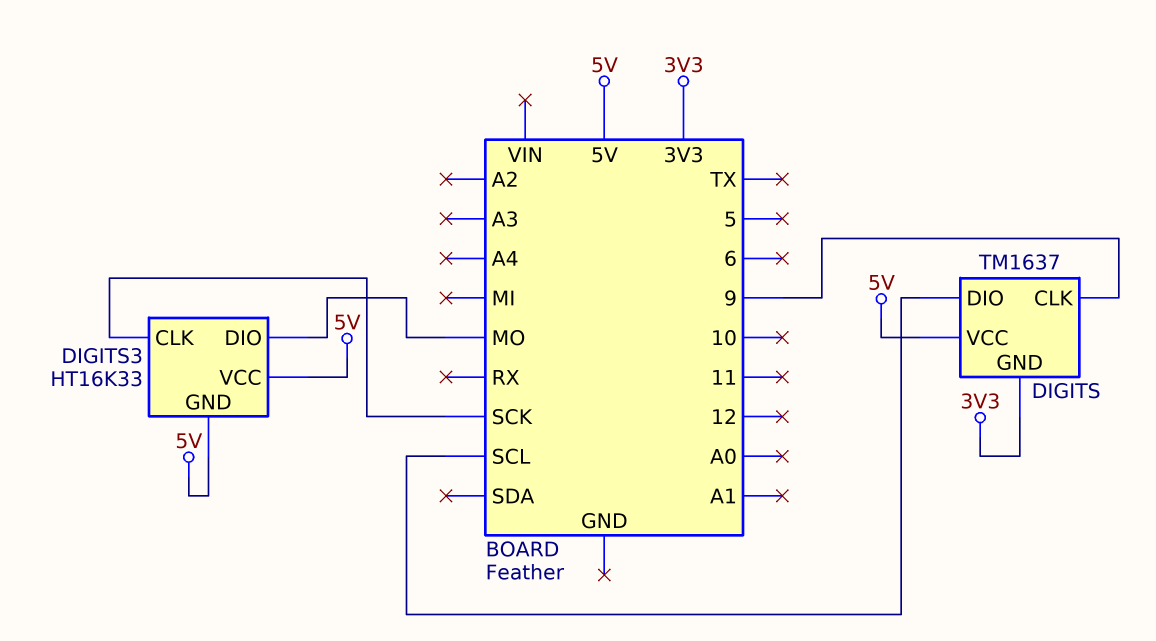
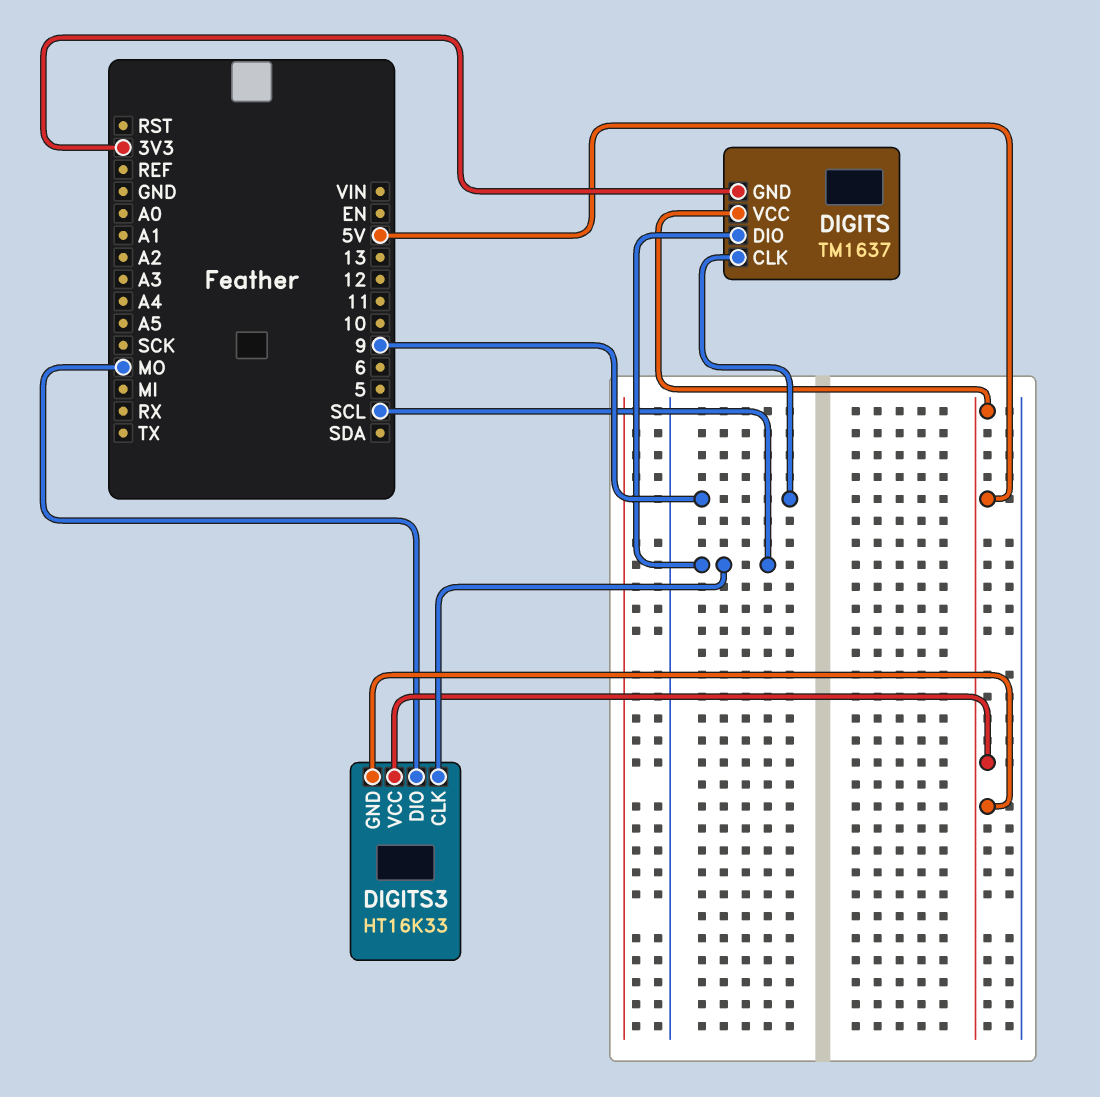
DIGITS3 pin CLK: SCK -> SCL

